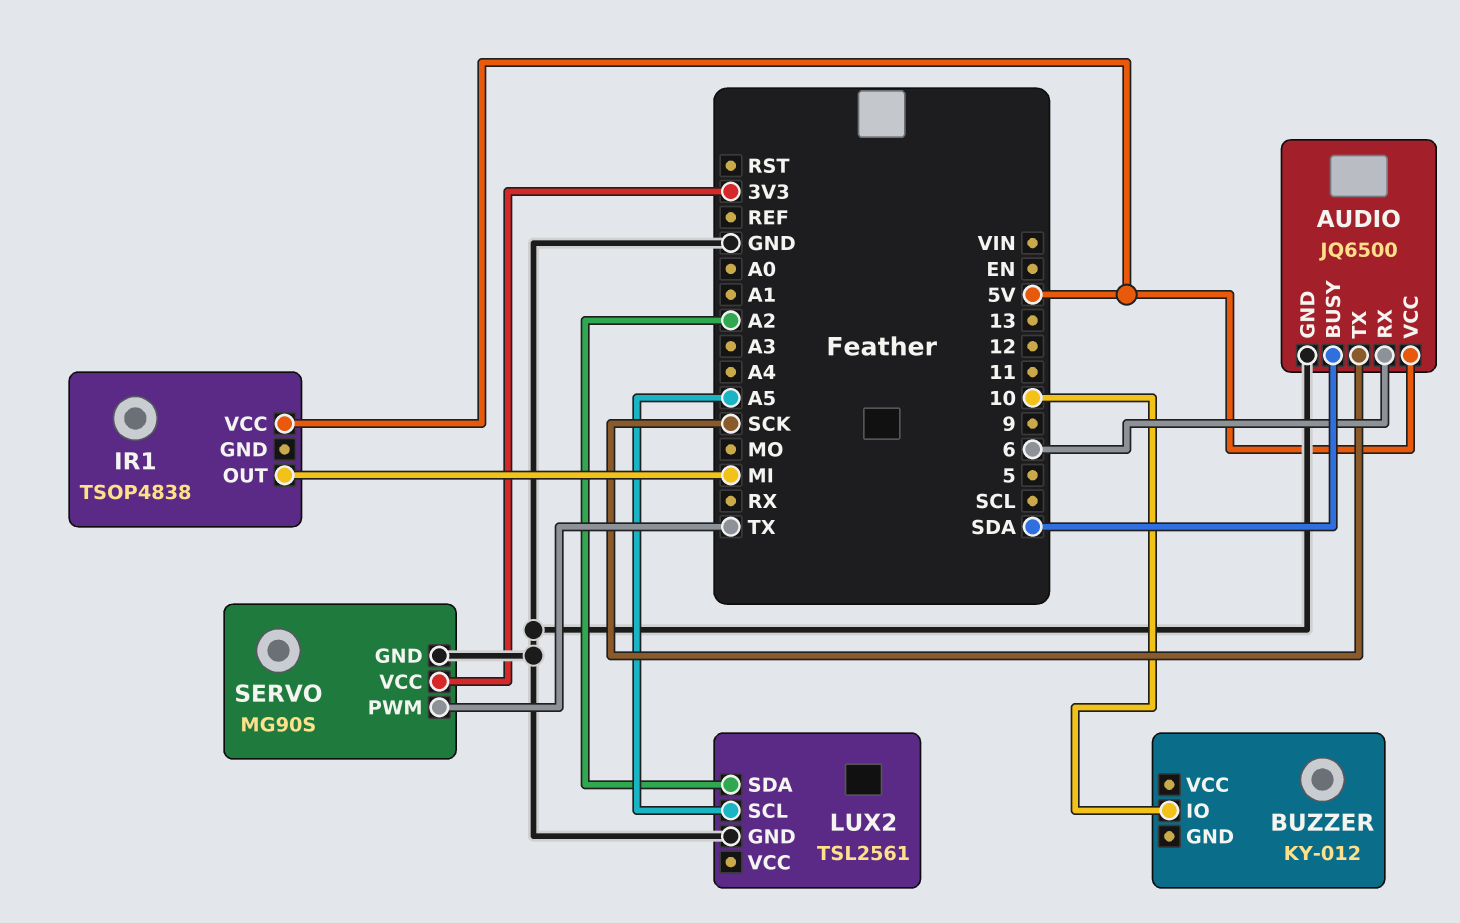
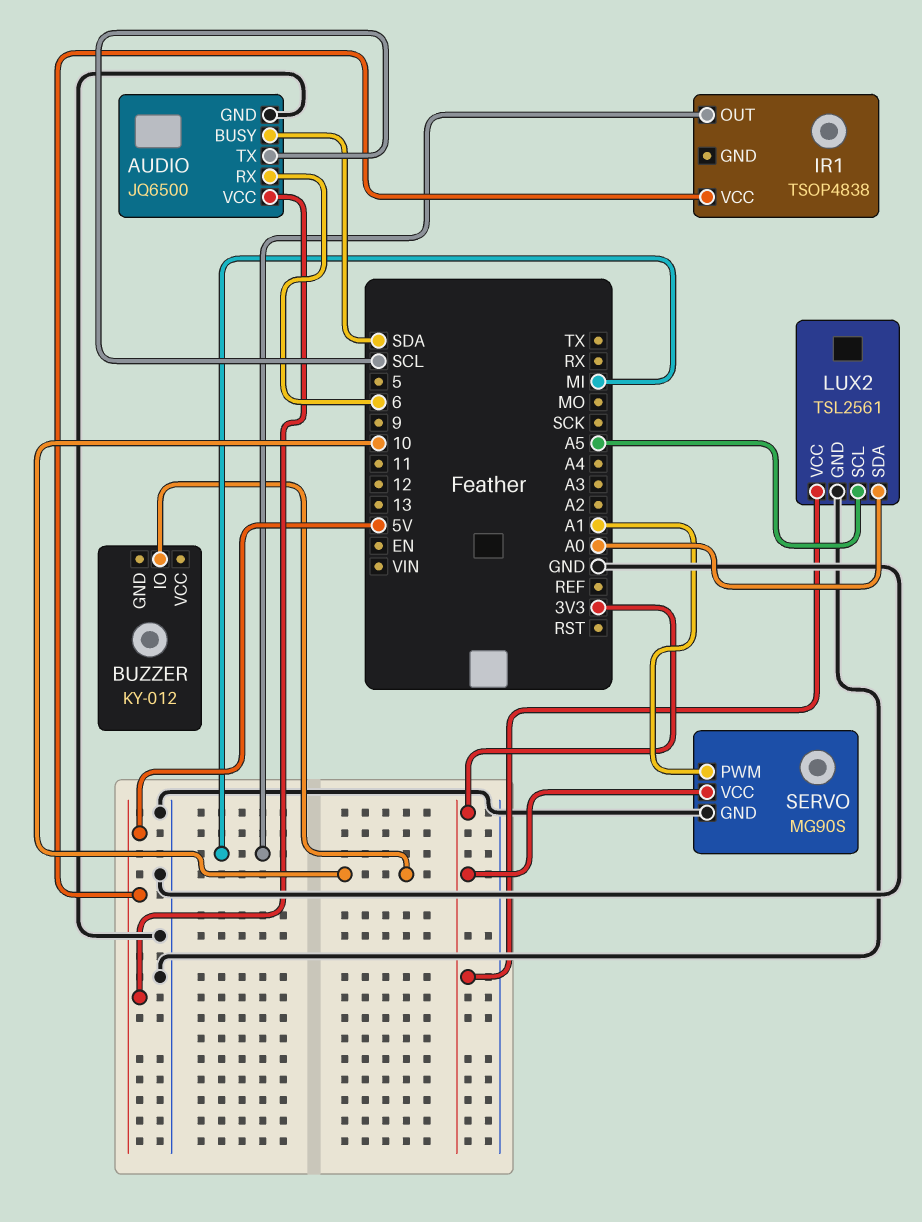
AUDIO pin TX: SCK -> SCL
LUX2 pin SDA: A2 -> A0
LUX2 pin VCC: none -> 3V3
SERVO pin PWM: TX -> A1

